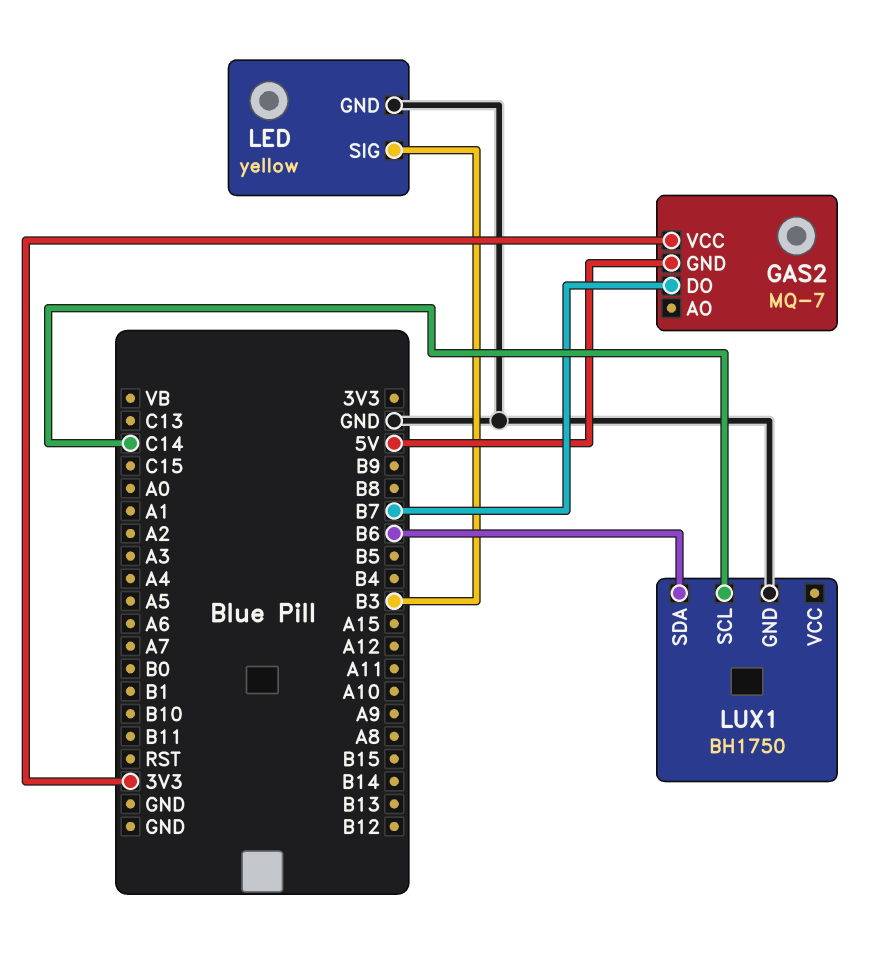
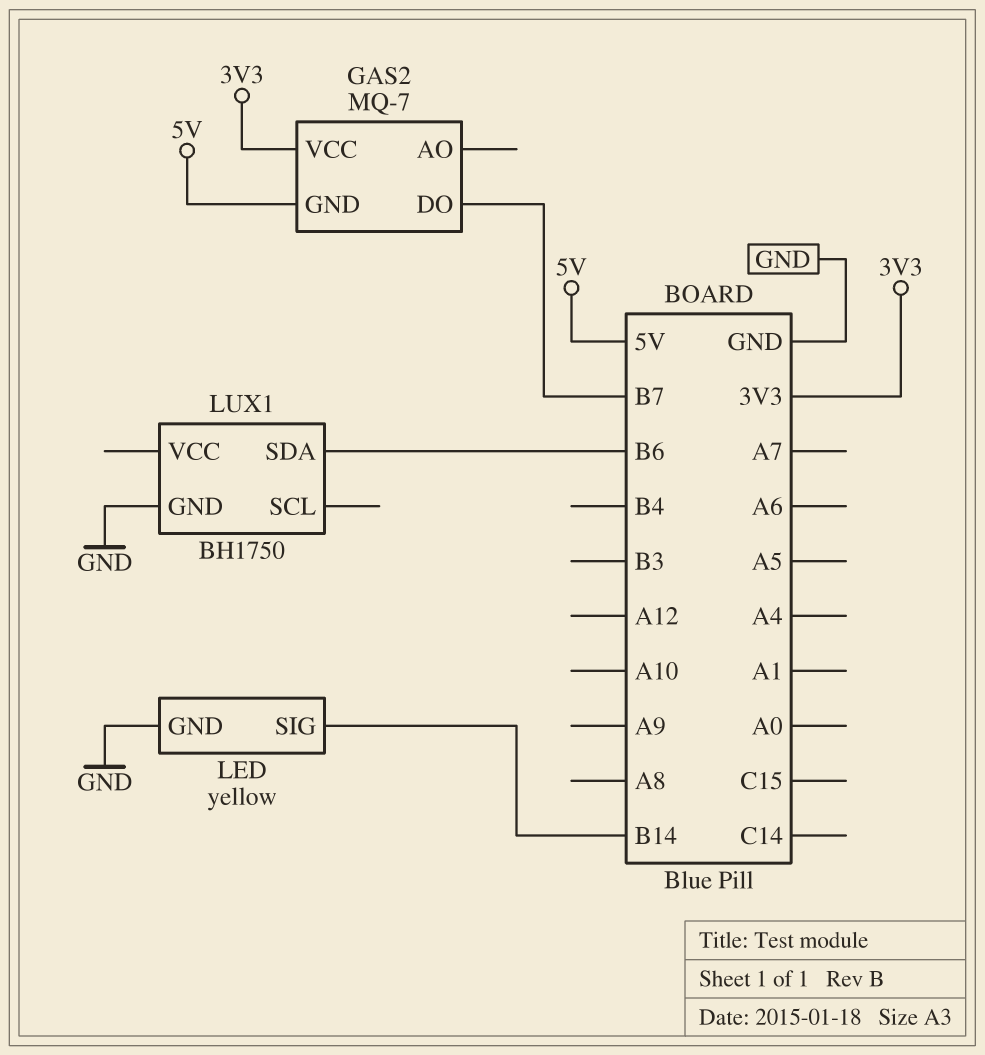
LED pin SIG: B3 -> B14
LUX1 pin SCL: C14 -> none

